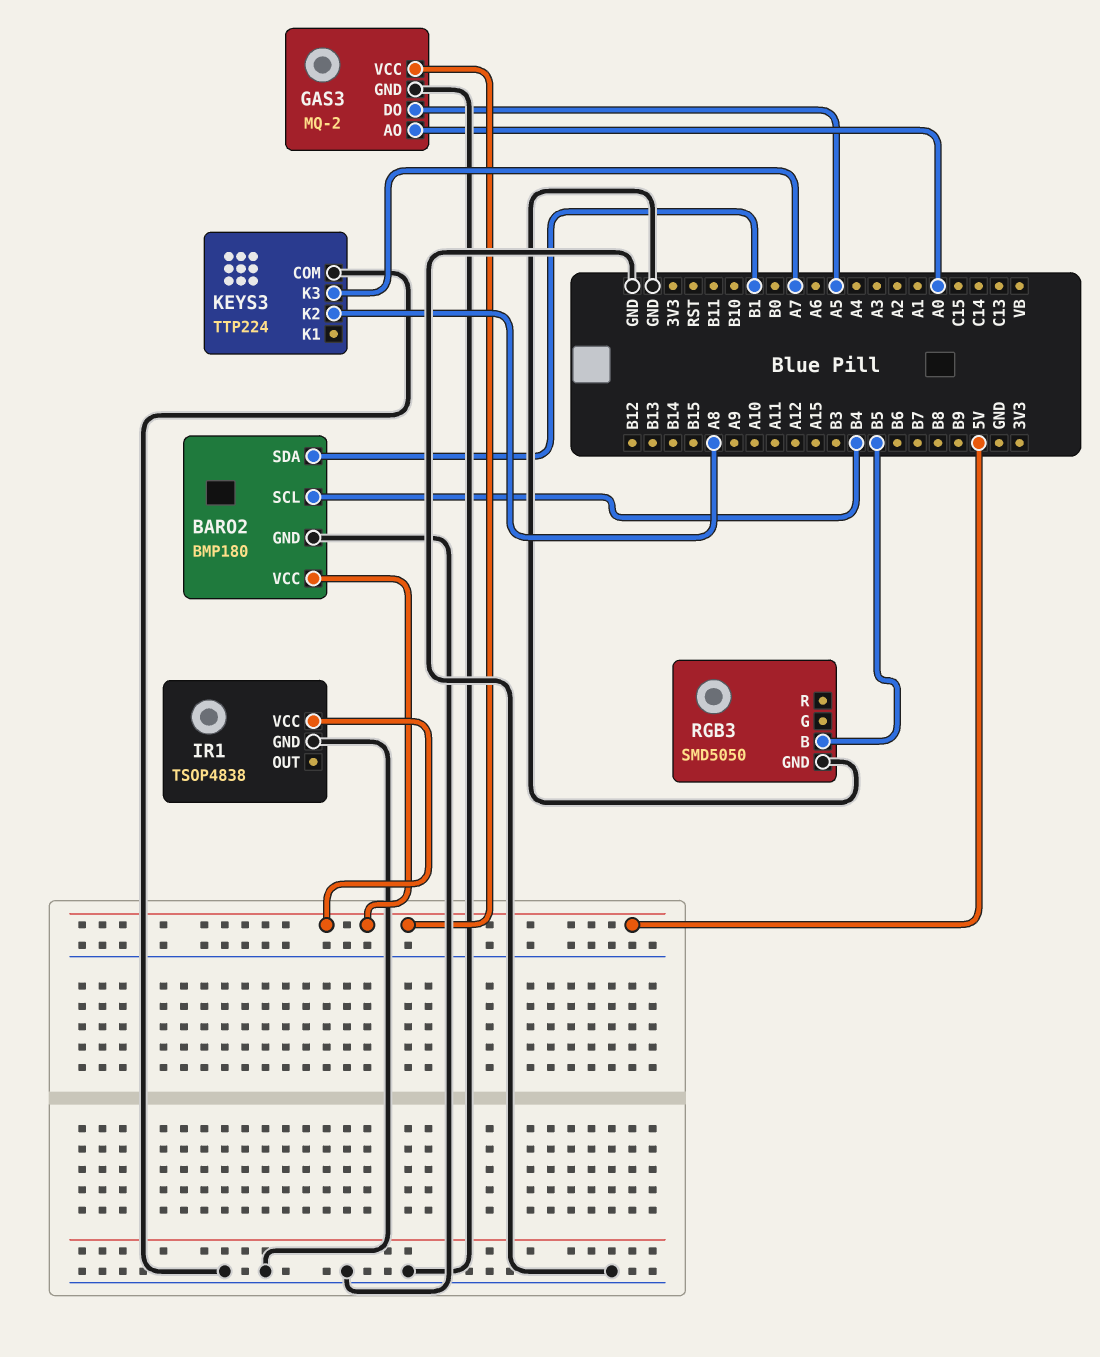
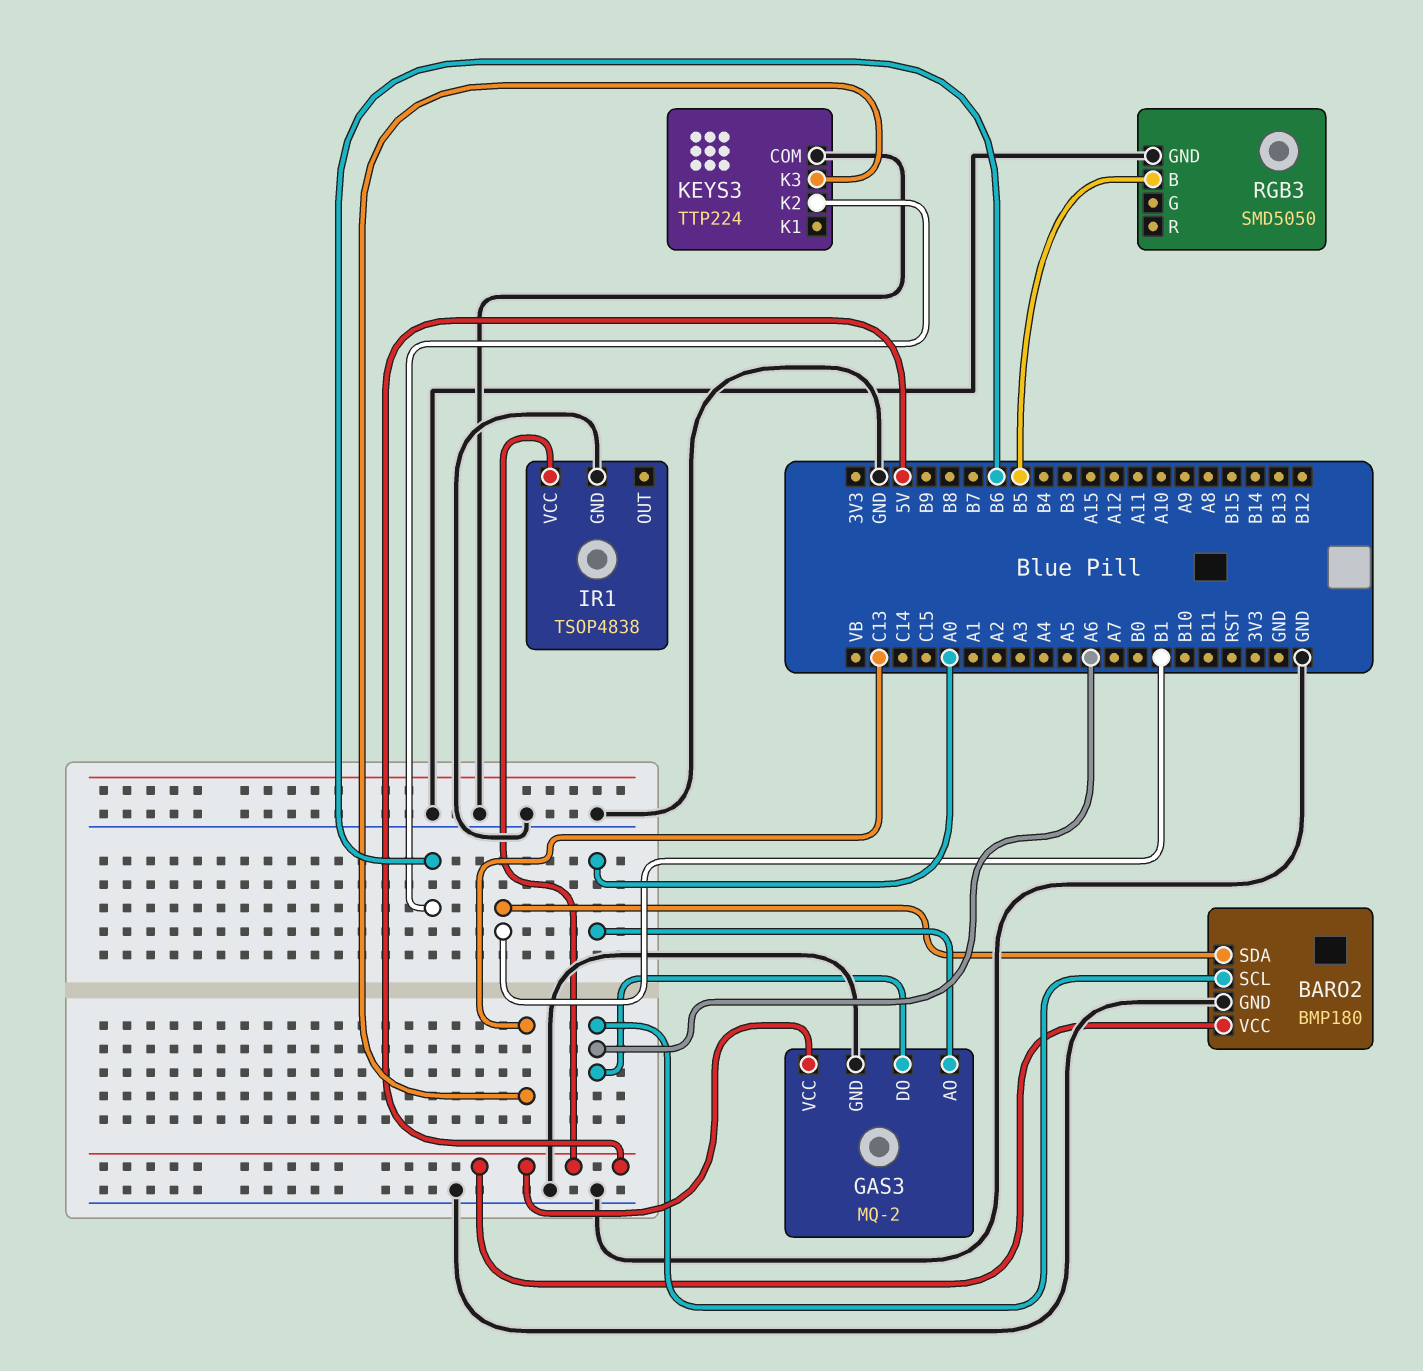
BARO2 pin SCL: B4 -> A6
GAS3 pin DO: A5 -> A6
KEYS3 pin K2: A8 -> B6
KEYS3 pin K3: A7 -> C13

